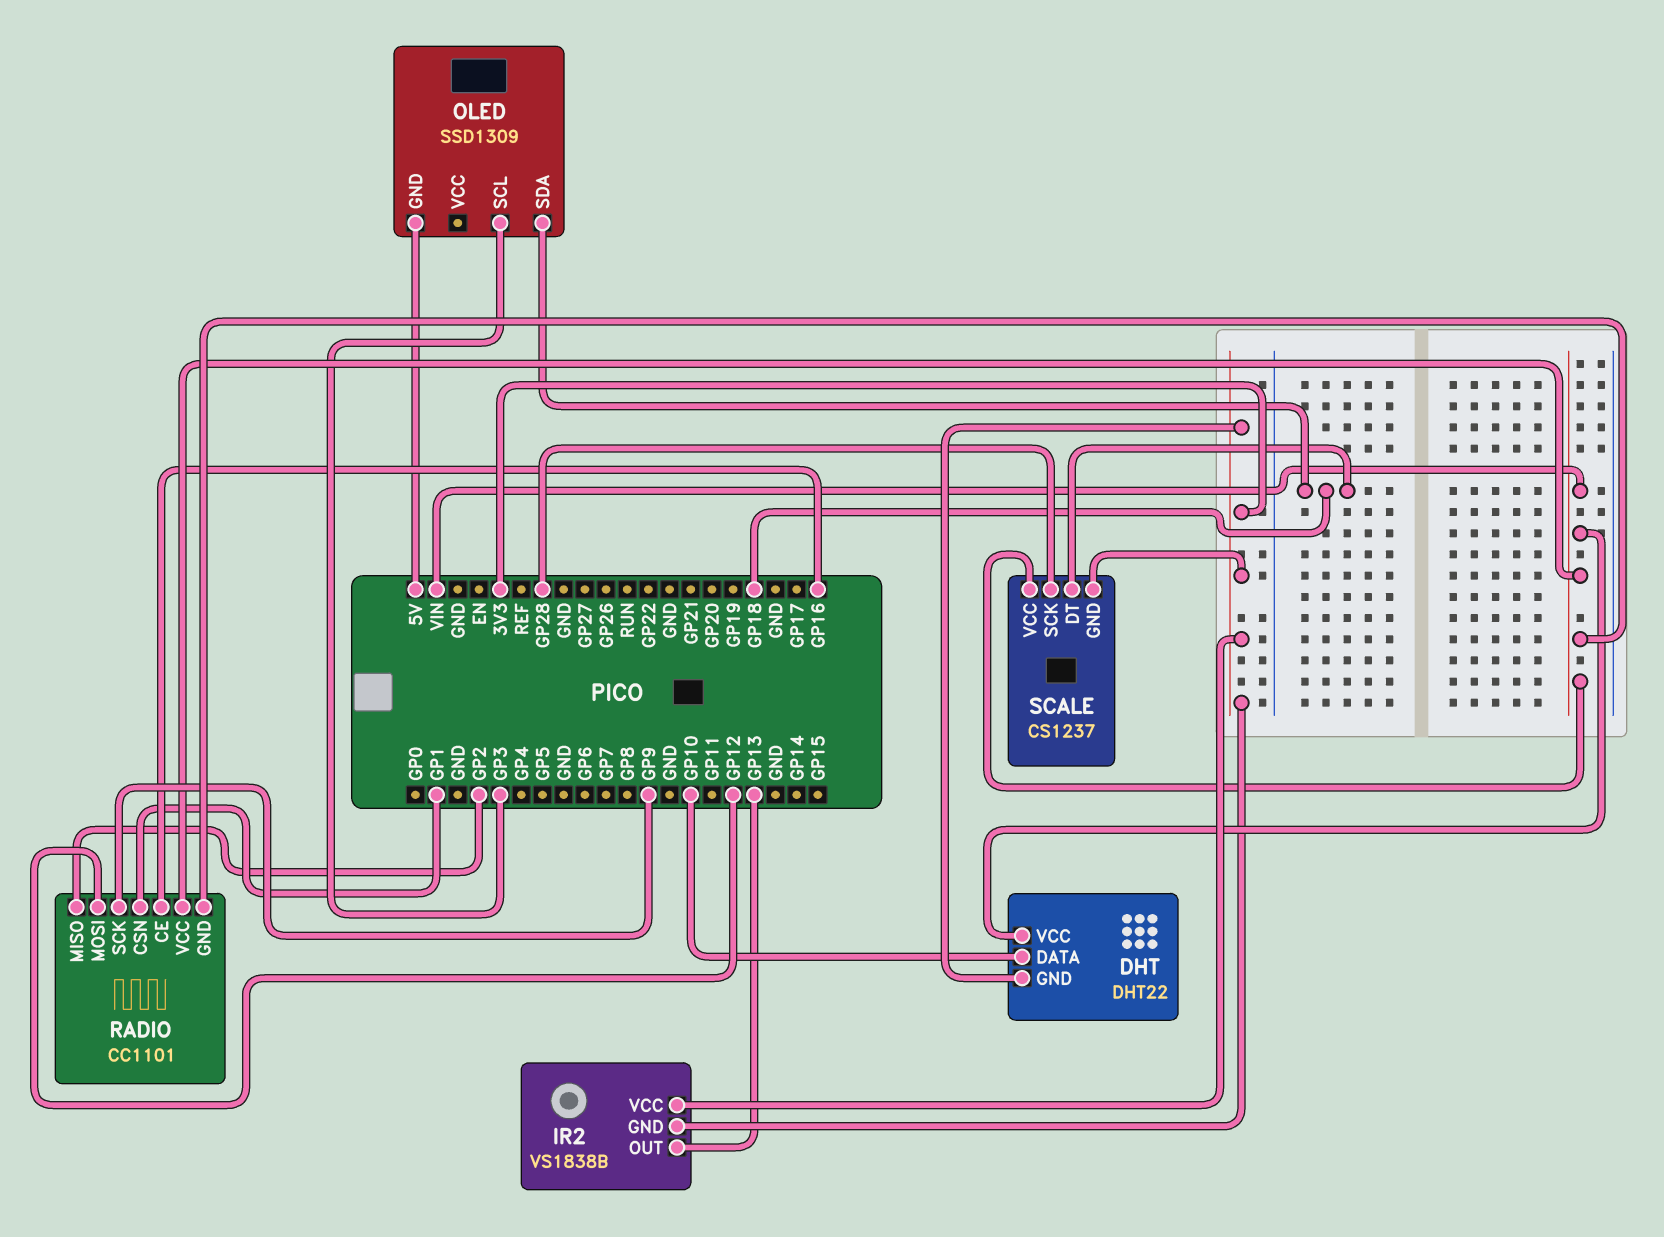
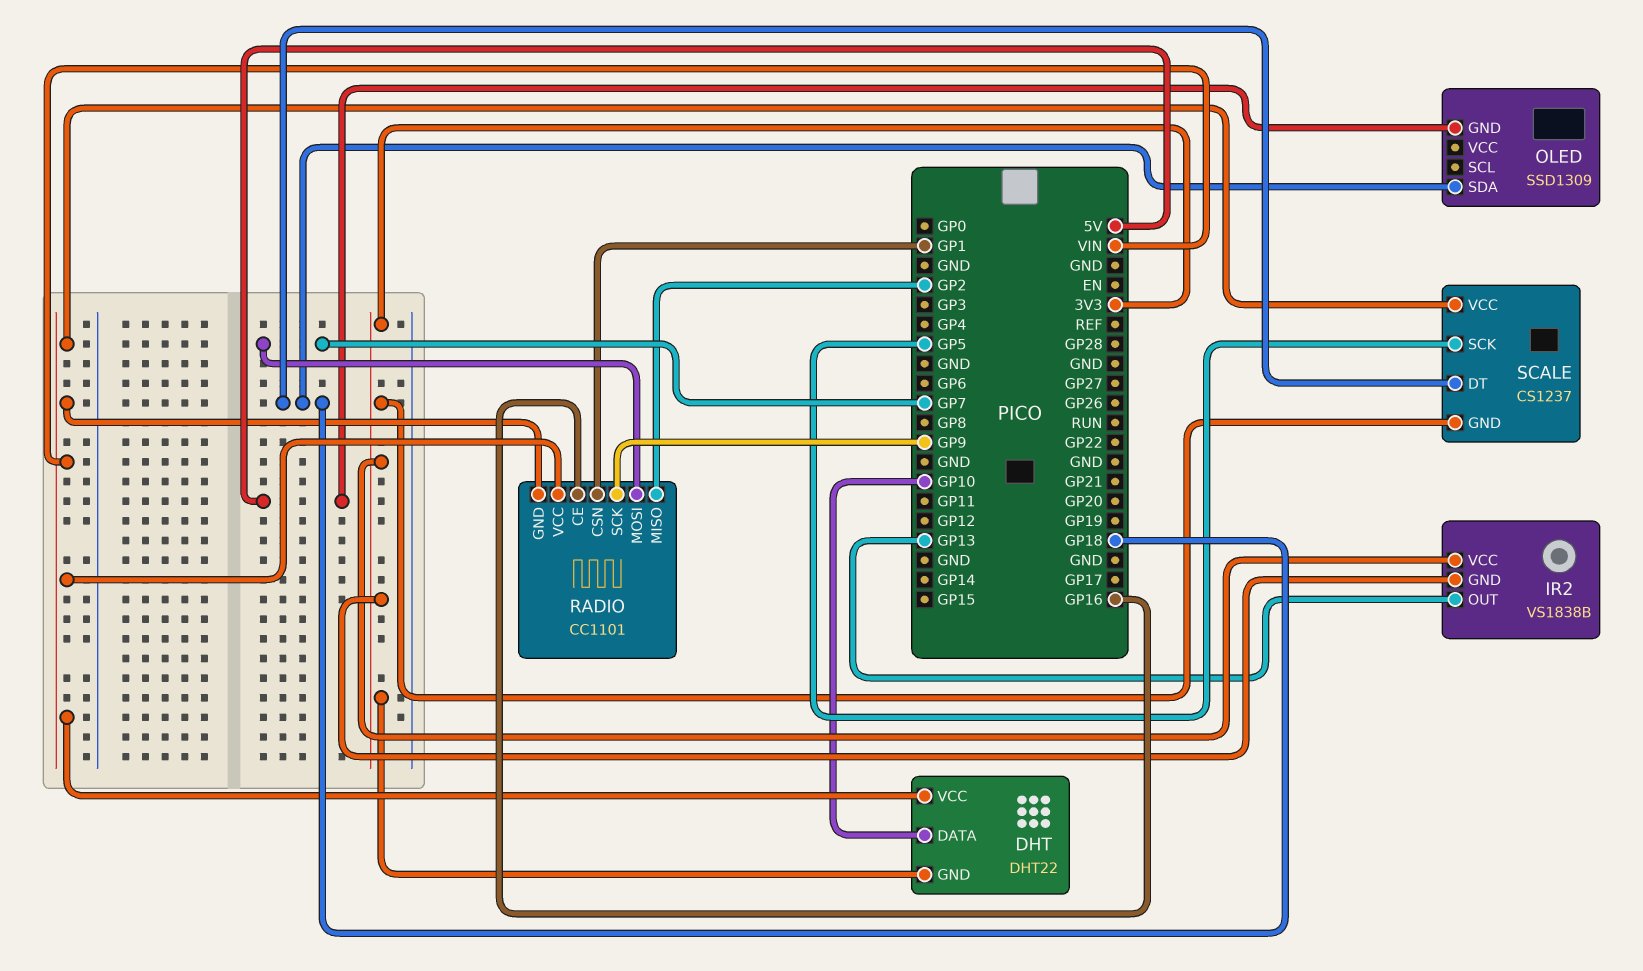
OLED pin SCL: GP3 -> none
RADIO pin MOSI: GP12 -> GP7
SCALE pin SCK: GP28 -> GP5

